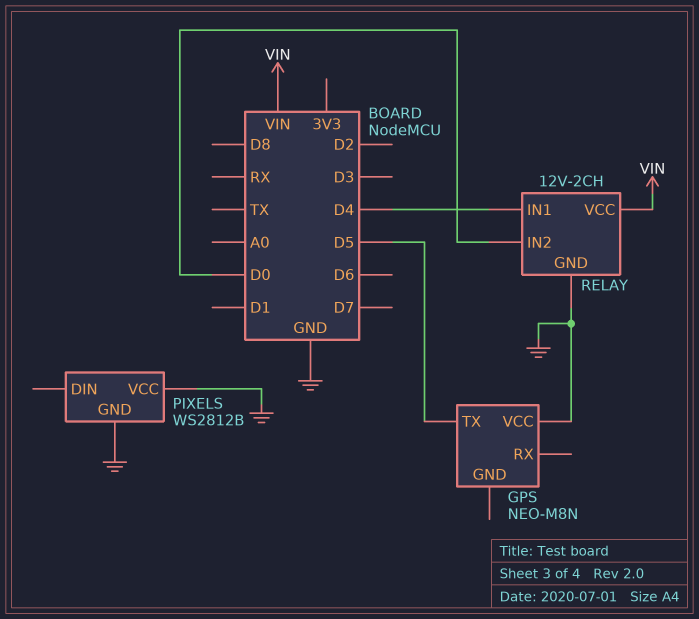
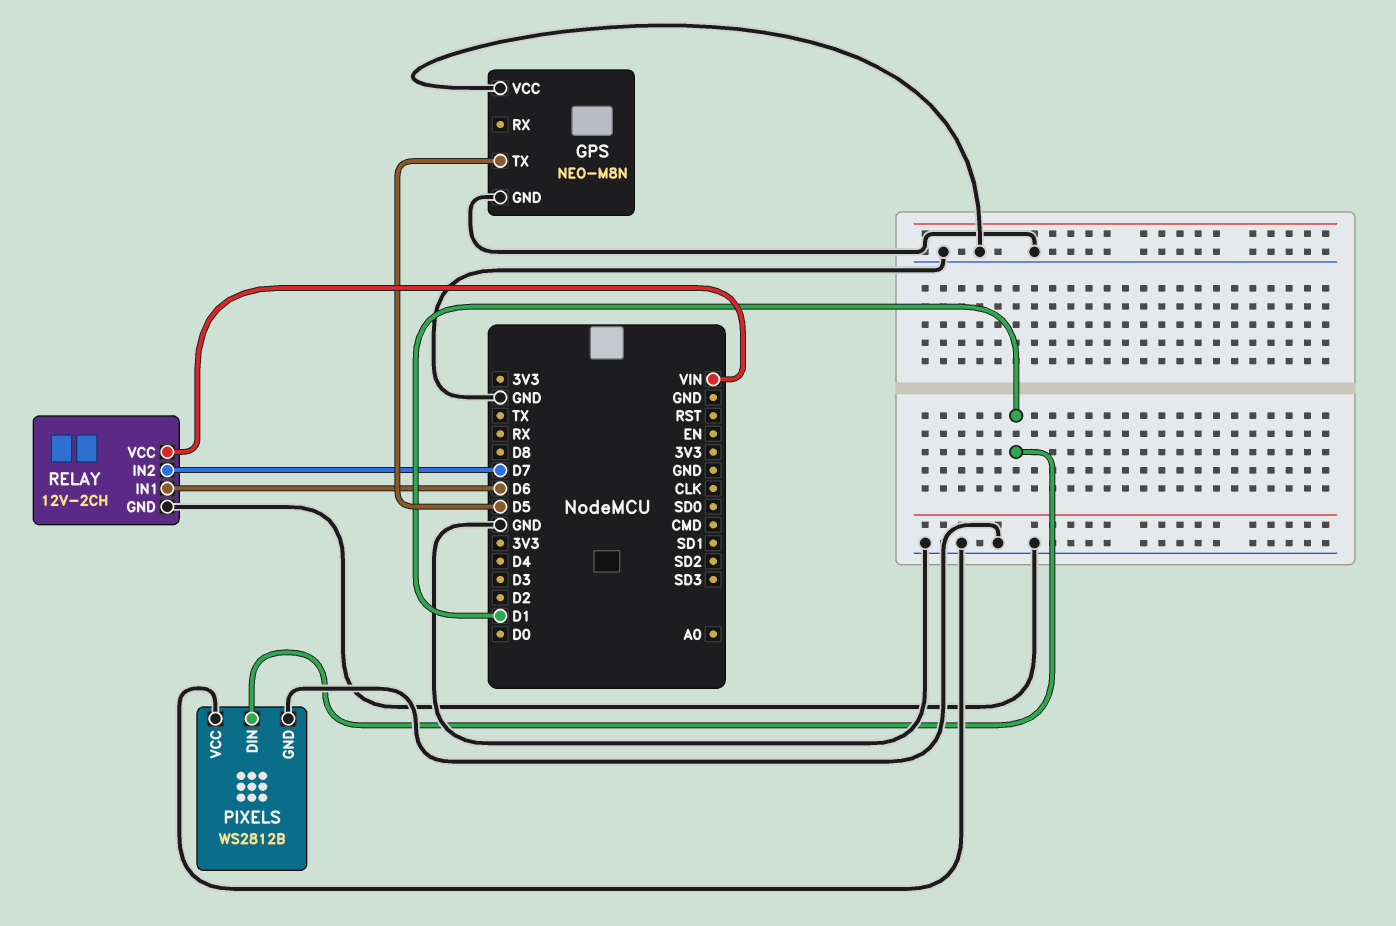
GPS pin GND: none -> GND
PIXELS pin DIN: none -> D1
RELAY pin IN1: D4 -> D6
RELAY pin IN2: D0 -> D7

